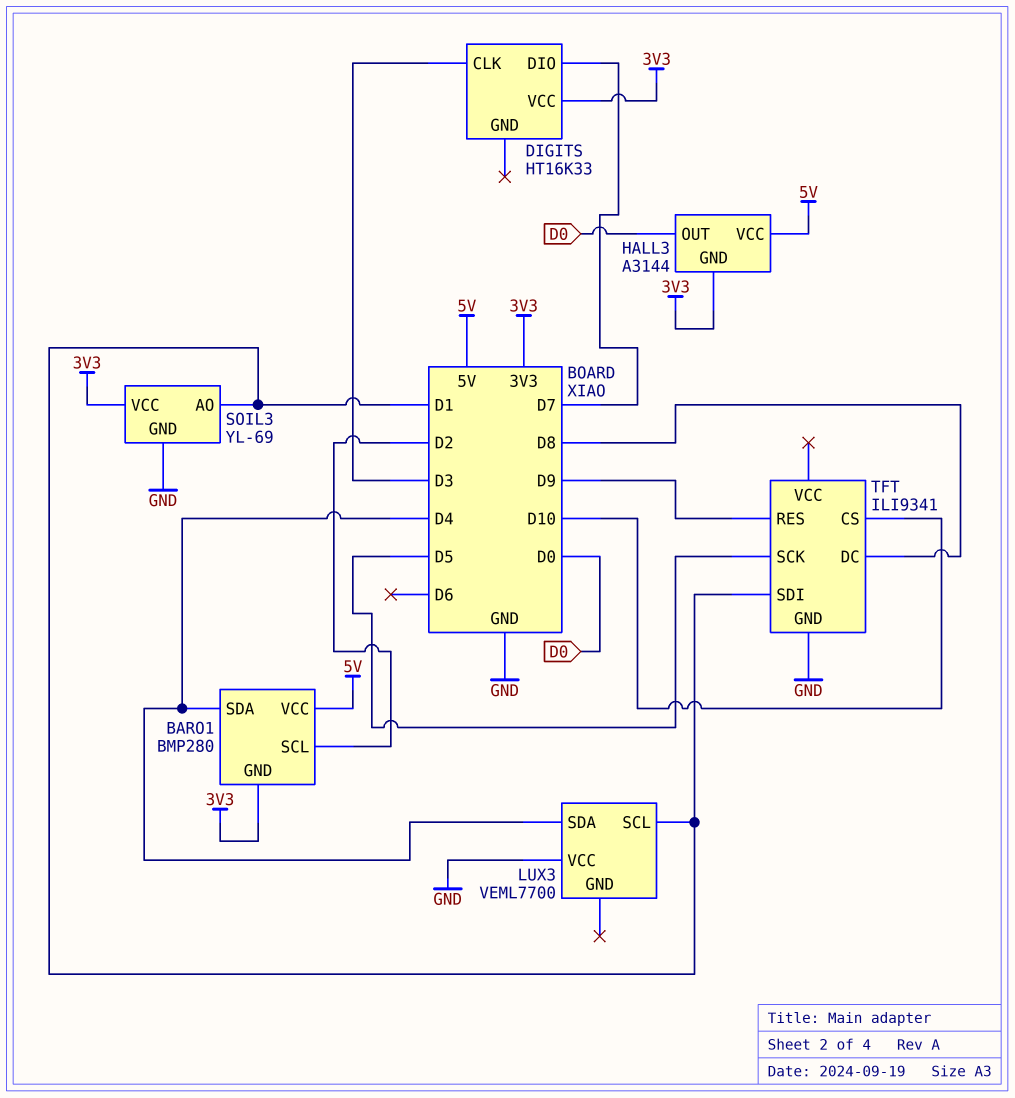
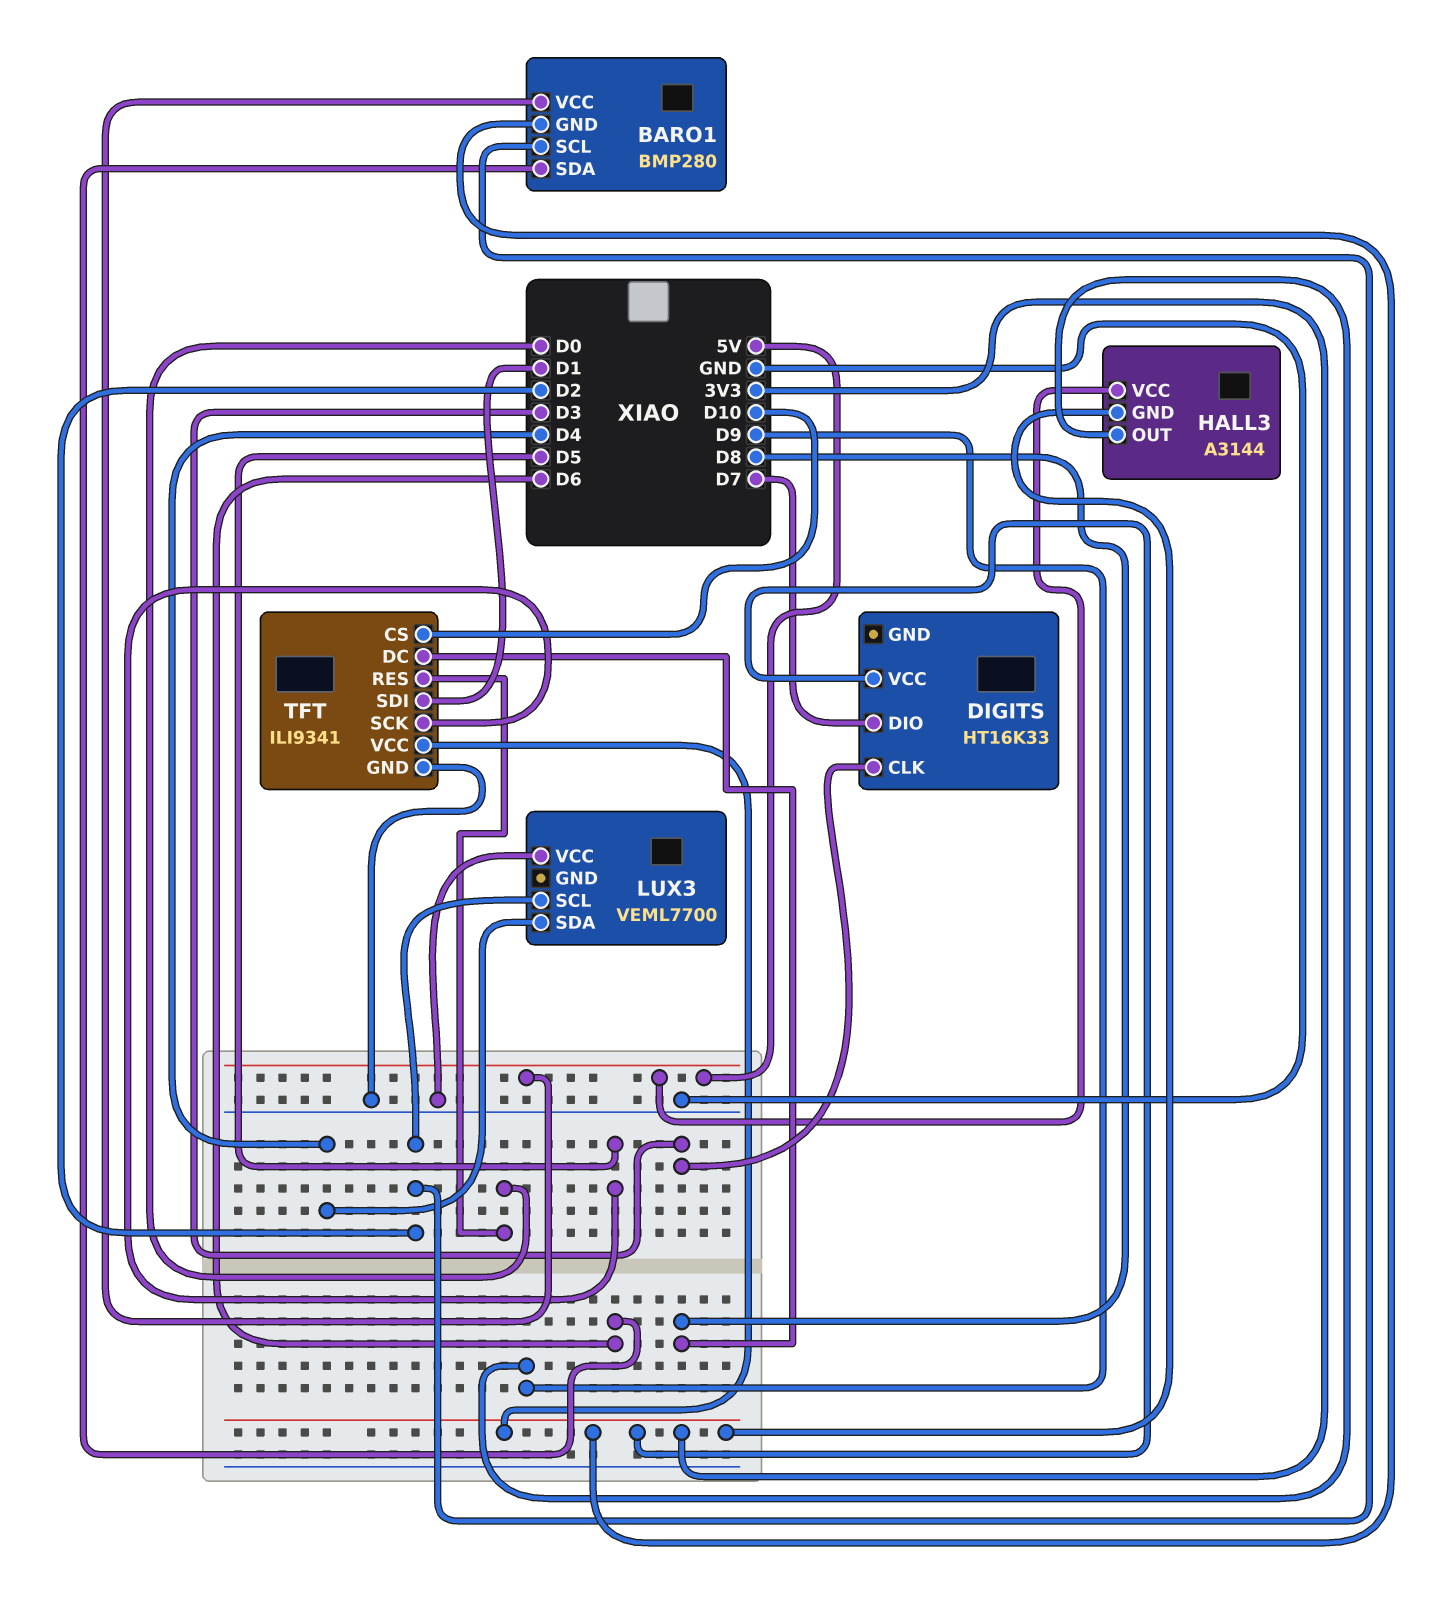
BARO1 pin SDA: D4 -> D6
HALL3 pin OUT: D0 -> D9
LUX3 pin SCL: D1 -> D2
SOIL3: YL-69 -> none
SOIL3 pin AO: D1 -> none
SOIL3 pin GND: GND -> none
SOIL3 pin VCC: 3V3 -> none
TFT pin RES: D9 -> D0
TFT pin VCC: none -> 3V3

